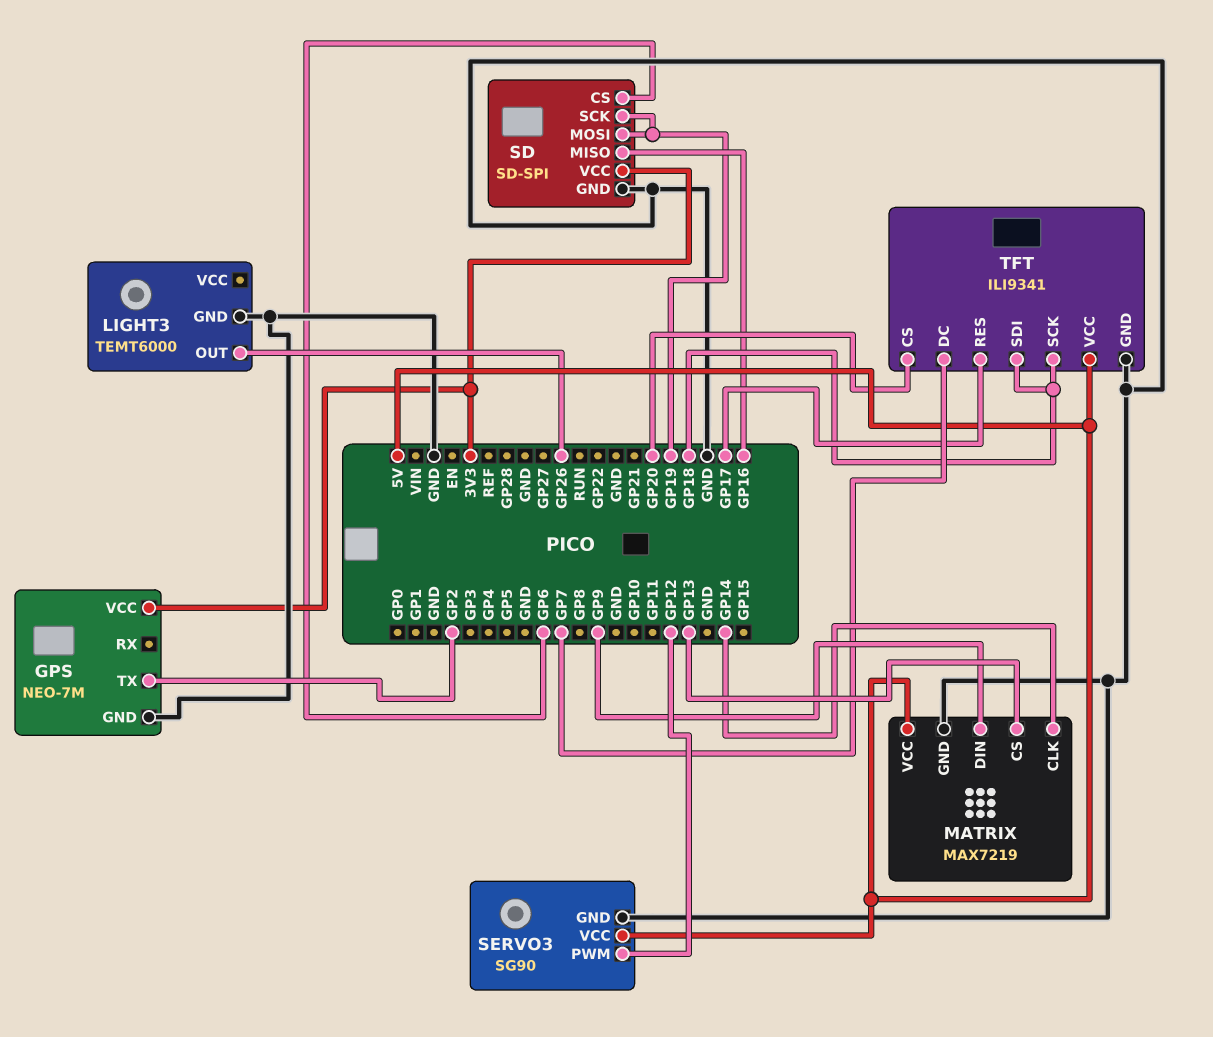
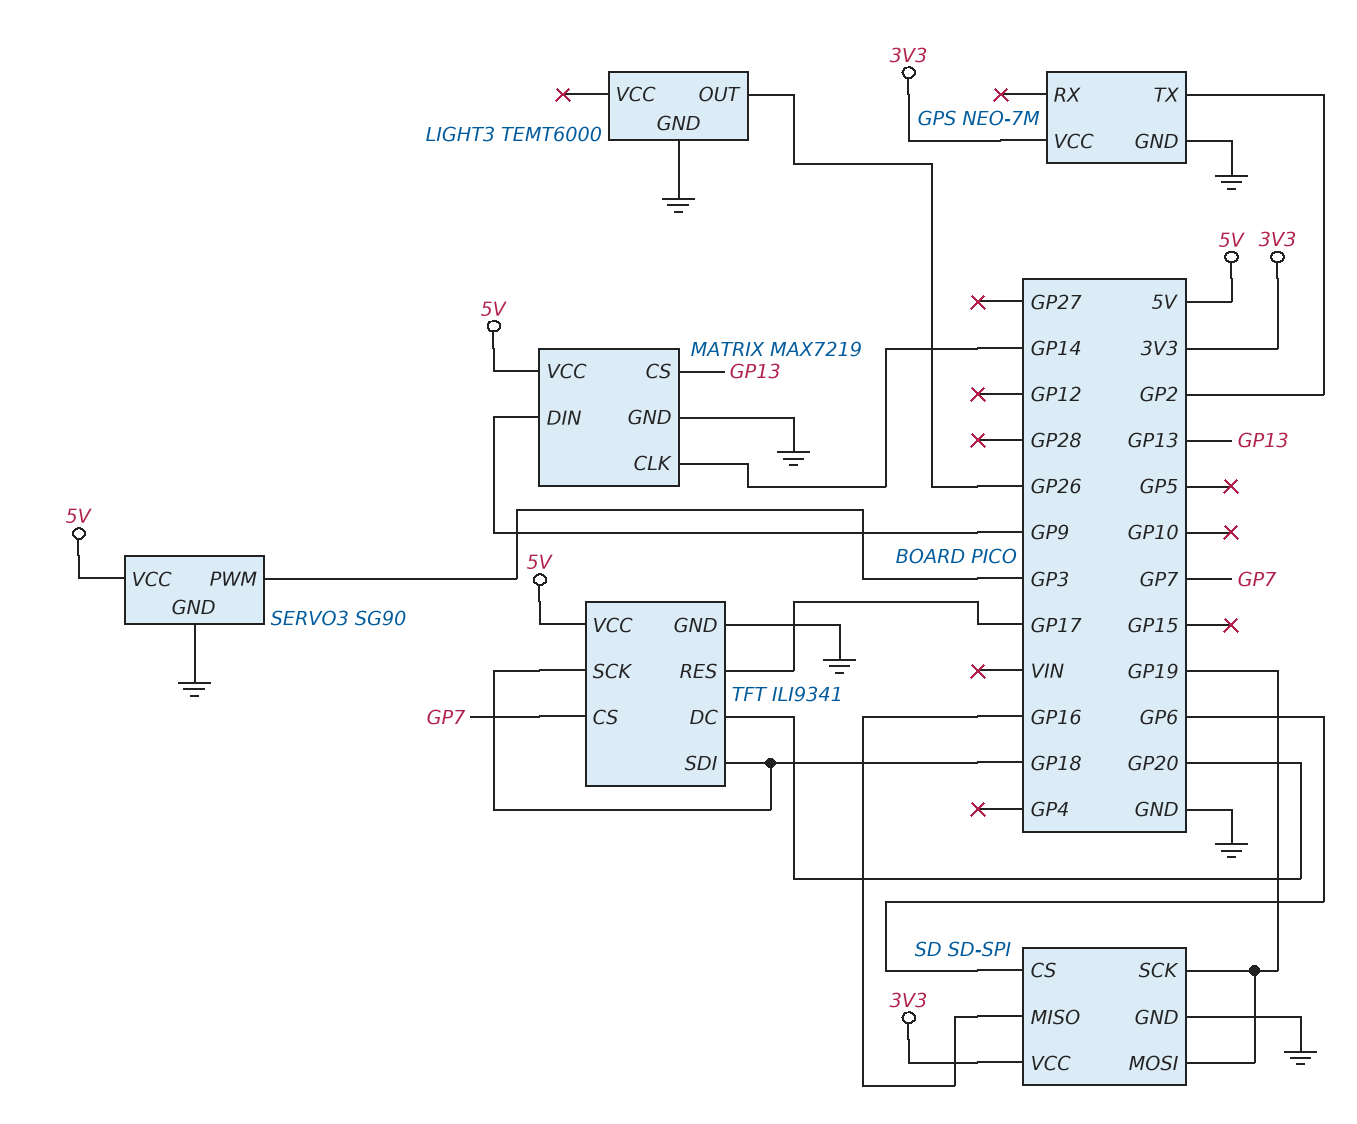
SERVO3 pin PWM: GP12 -> GP3
TFT pin CS: GP20 -> GP7
TFT pin DC: GP7 -> GP20

